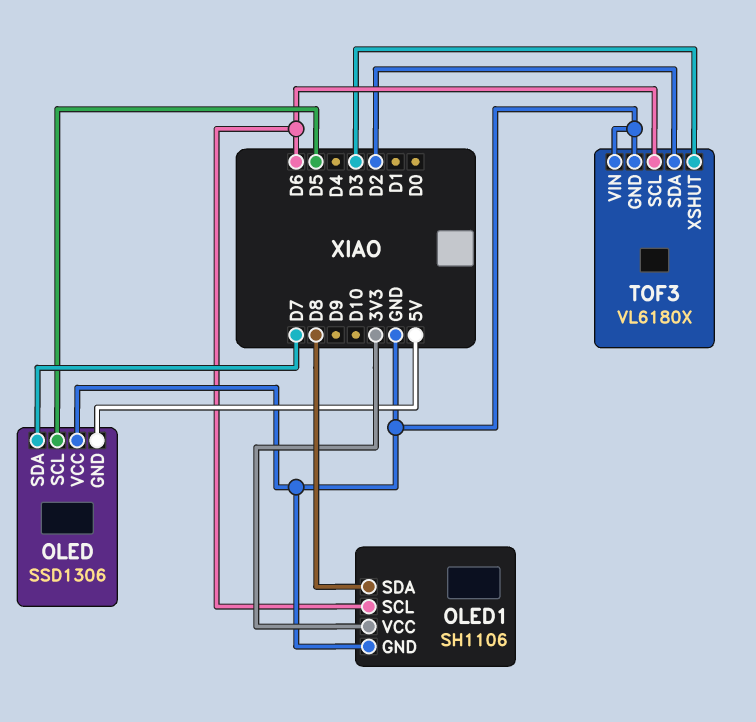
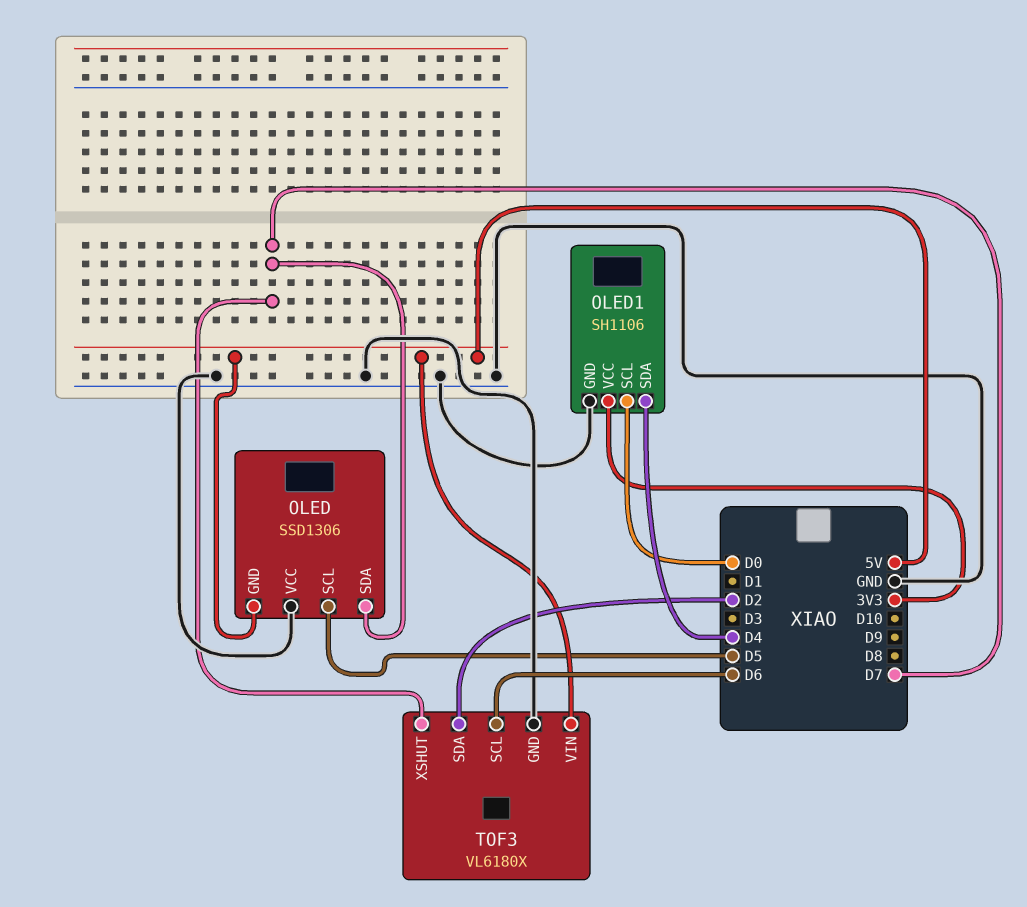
OLED1 pin SCL: D6 -> D0
OLED1 pin SDA: D8 -> D4
TOF3 pin VIN: GND -> 5V
TOF3 pin XSHUT: D3 -> D7

